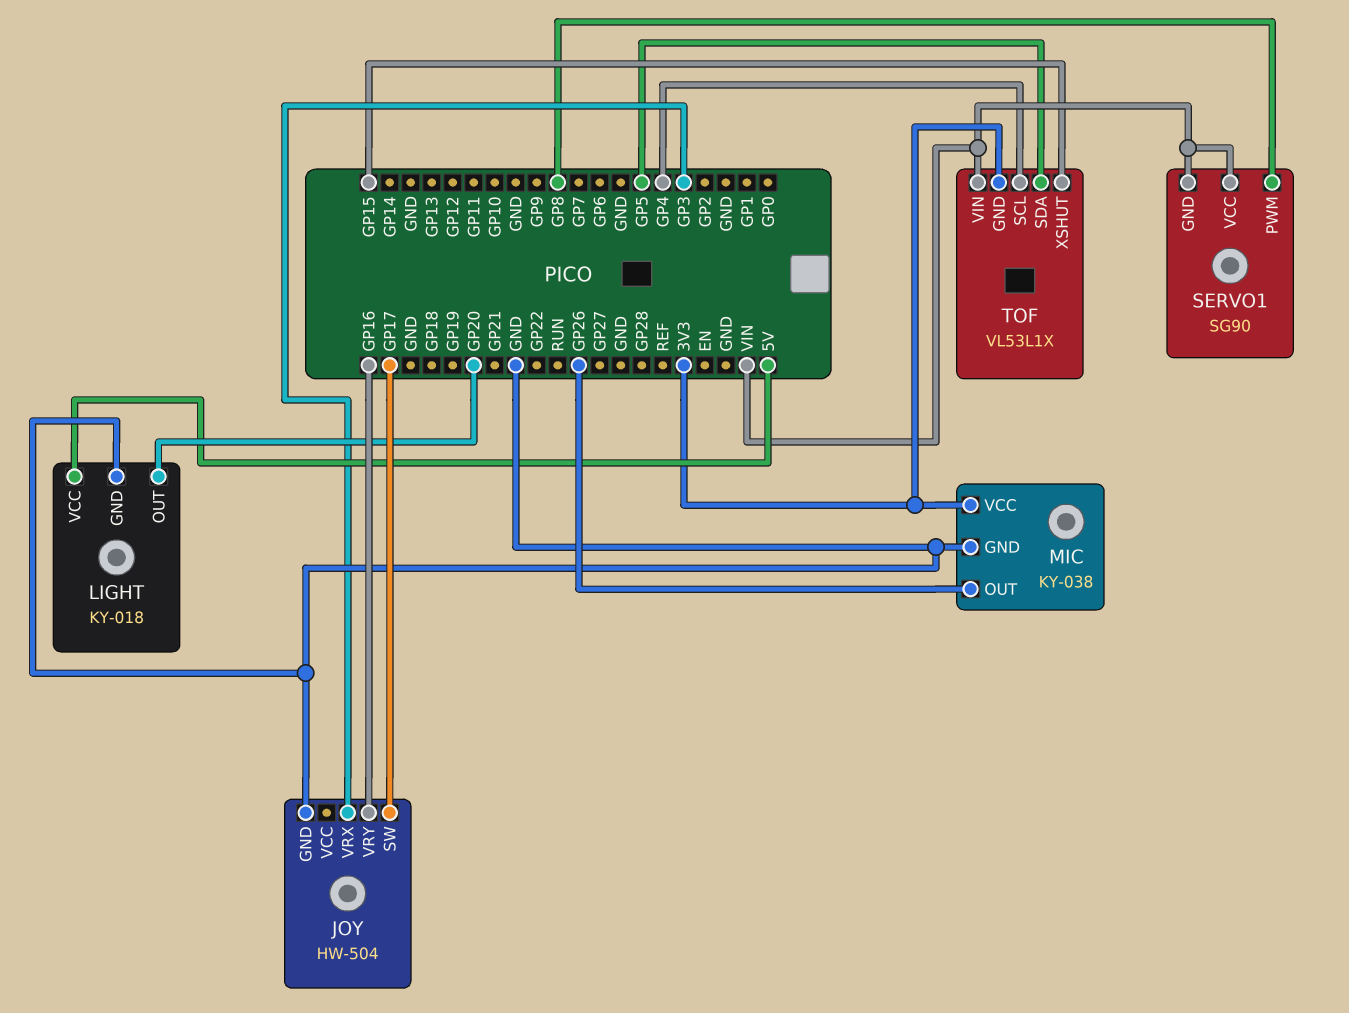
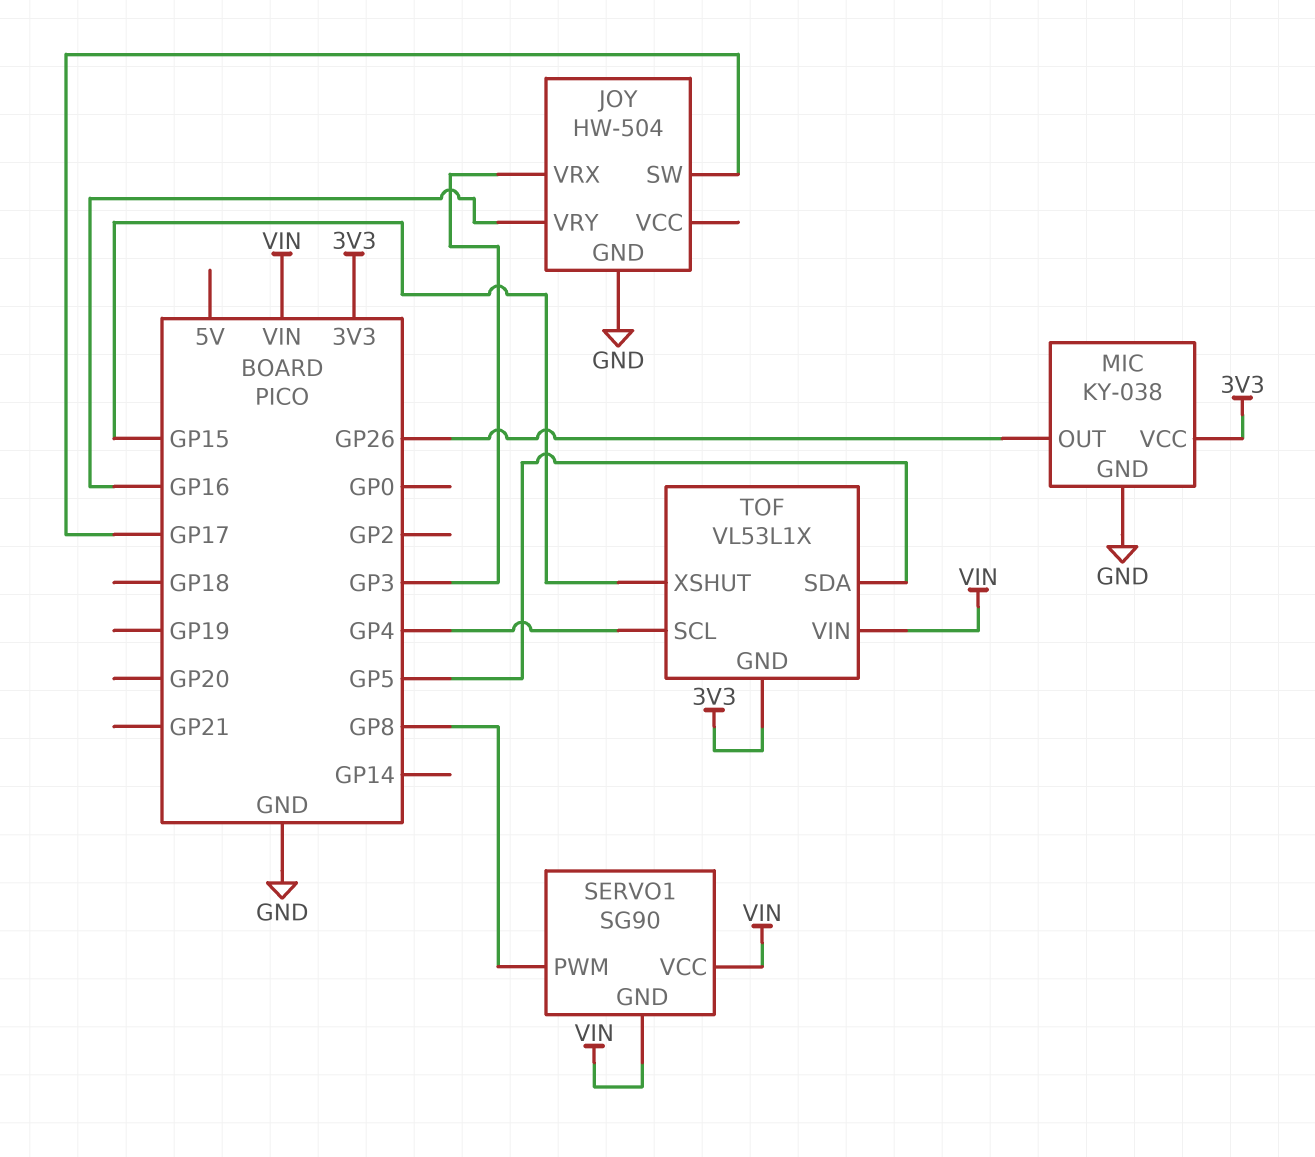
LIGHT: KY-018 -> none
LIGHT pin GND: GND -> none
LIGHT pin OUT: GP20 -> none
LIGHT pin VCC: 5V -> none

